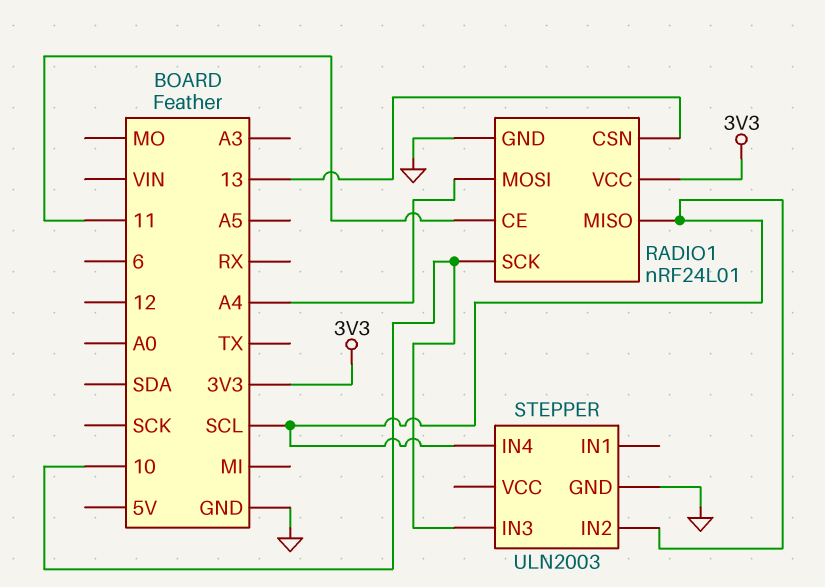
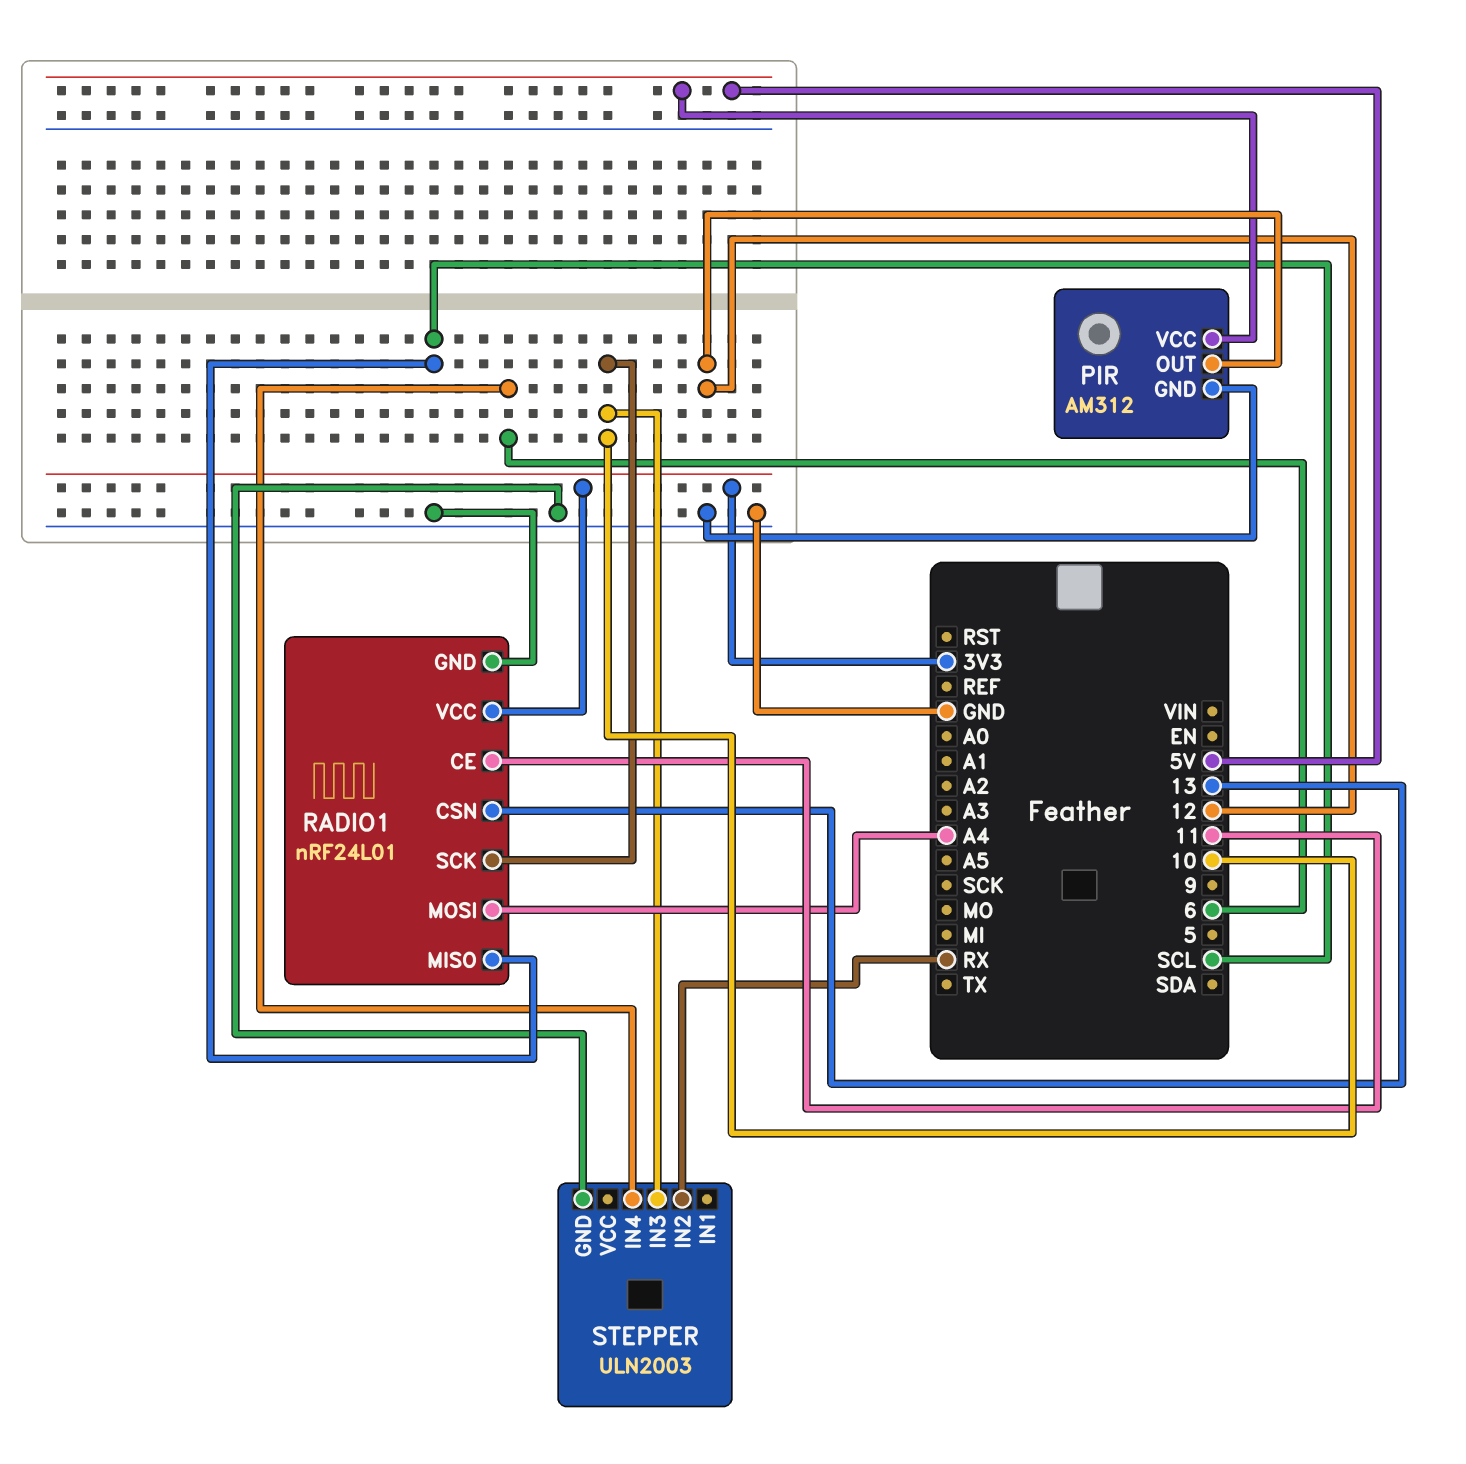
PIR: none -> AM312
PIR pin GND: none -> GND
PIR pin OUT: none -> 12
PIR pin VCC: none -> 5V
STEPPER pin IN2: SCL -> RX
STEPPER pin IN4: SCL -> 6

